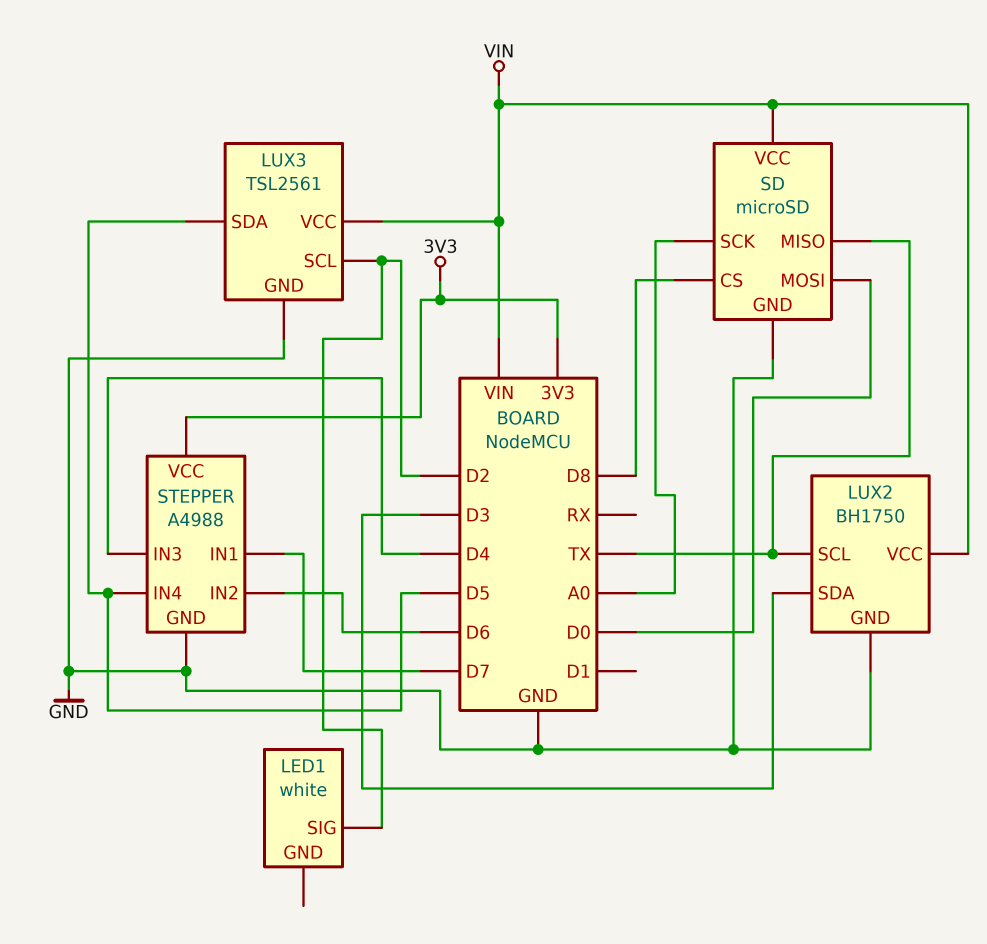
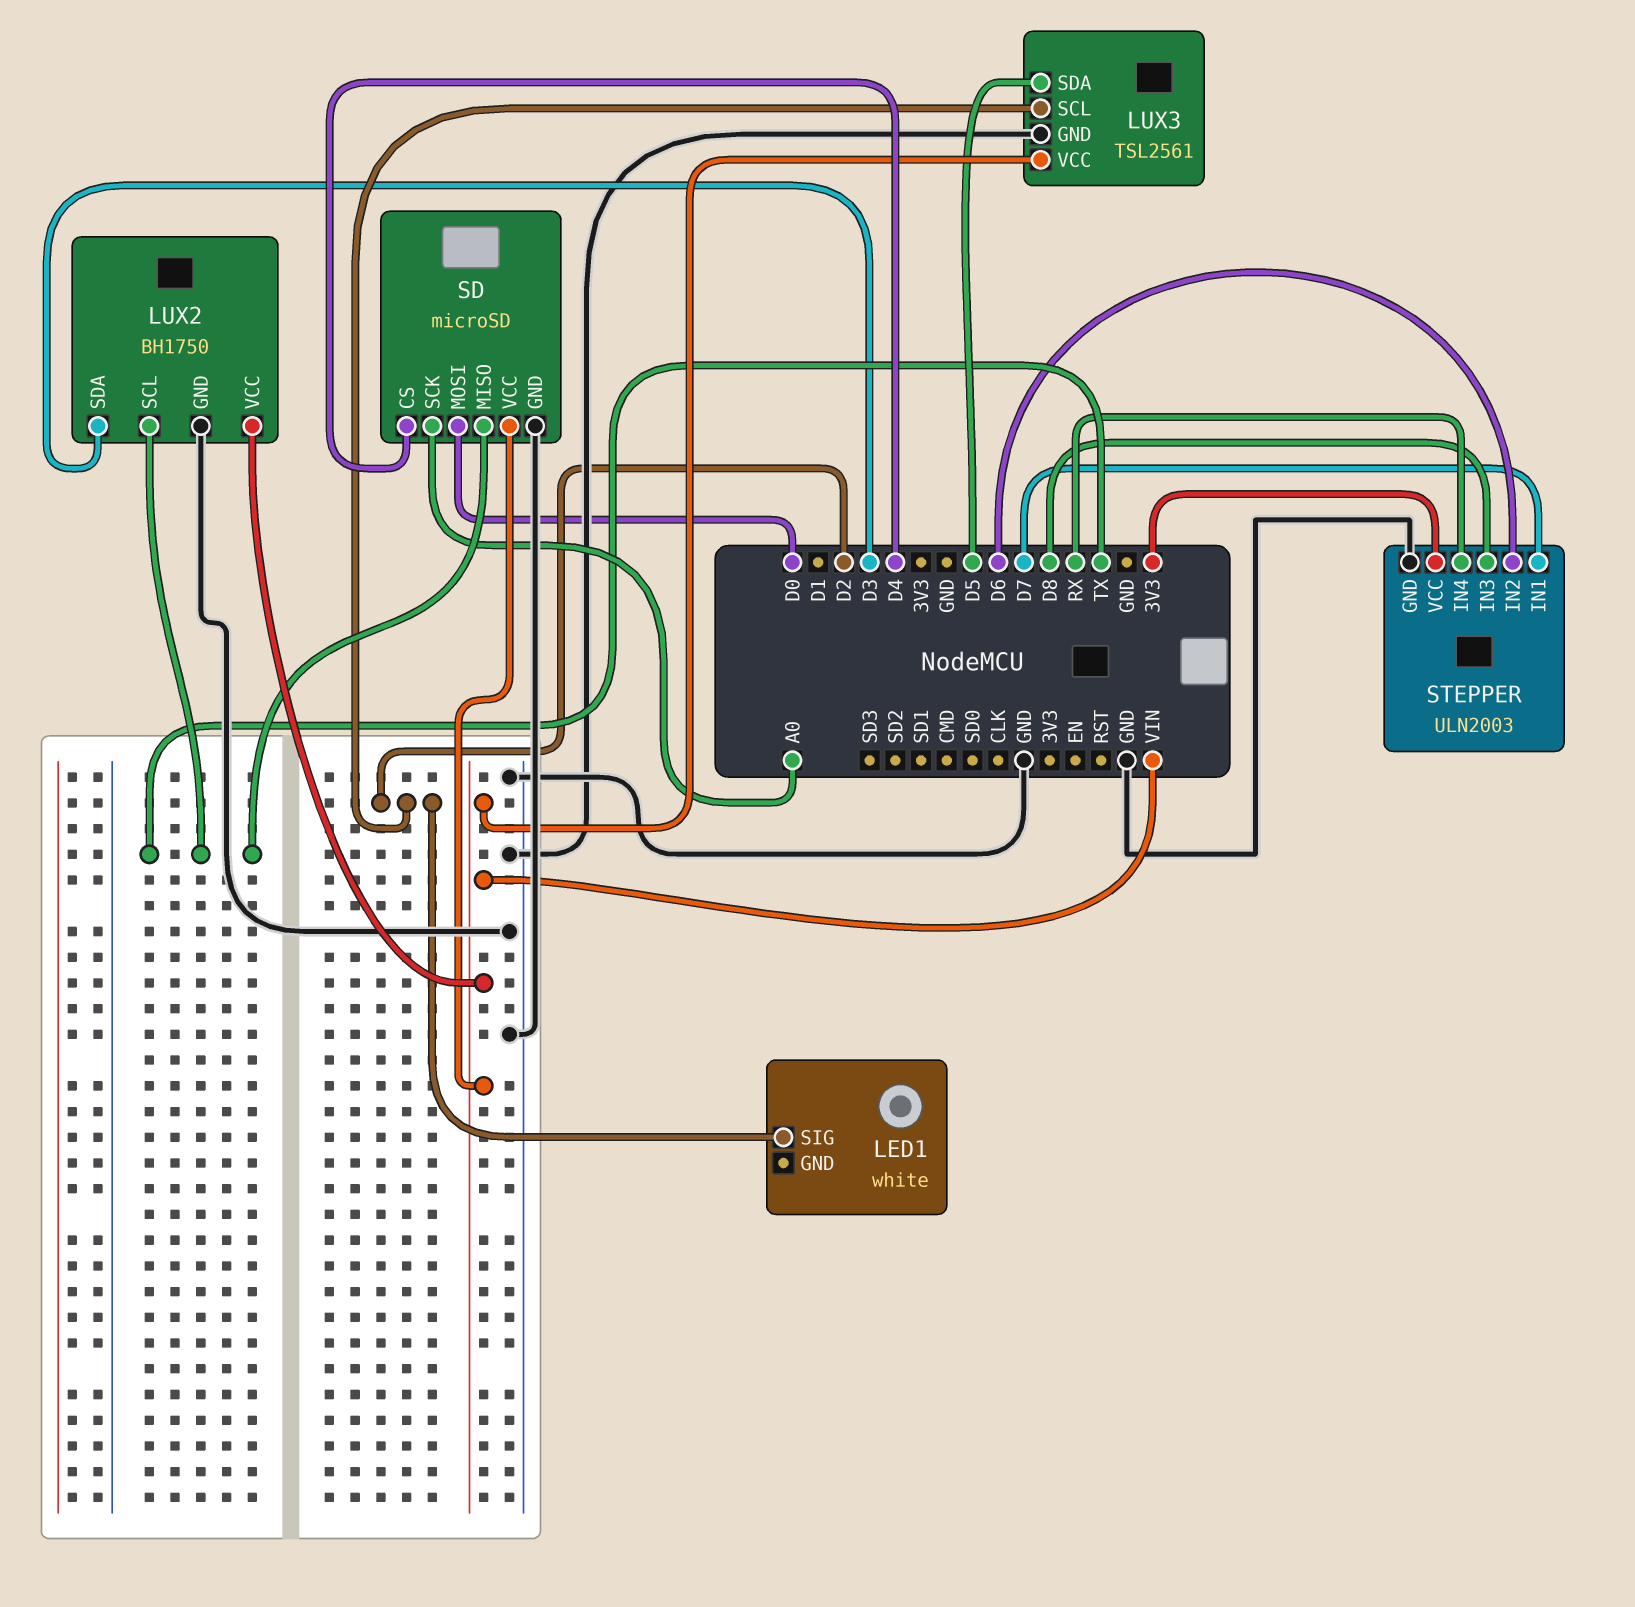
SD pin CS: D8 -> D4
STEPPER: A4988 -> ULN2003
STEPPER pin IN3: D4 -> D8
STEPPER pin IN4: D5 -> RX

